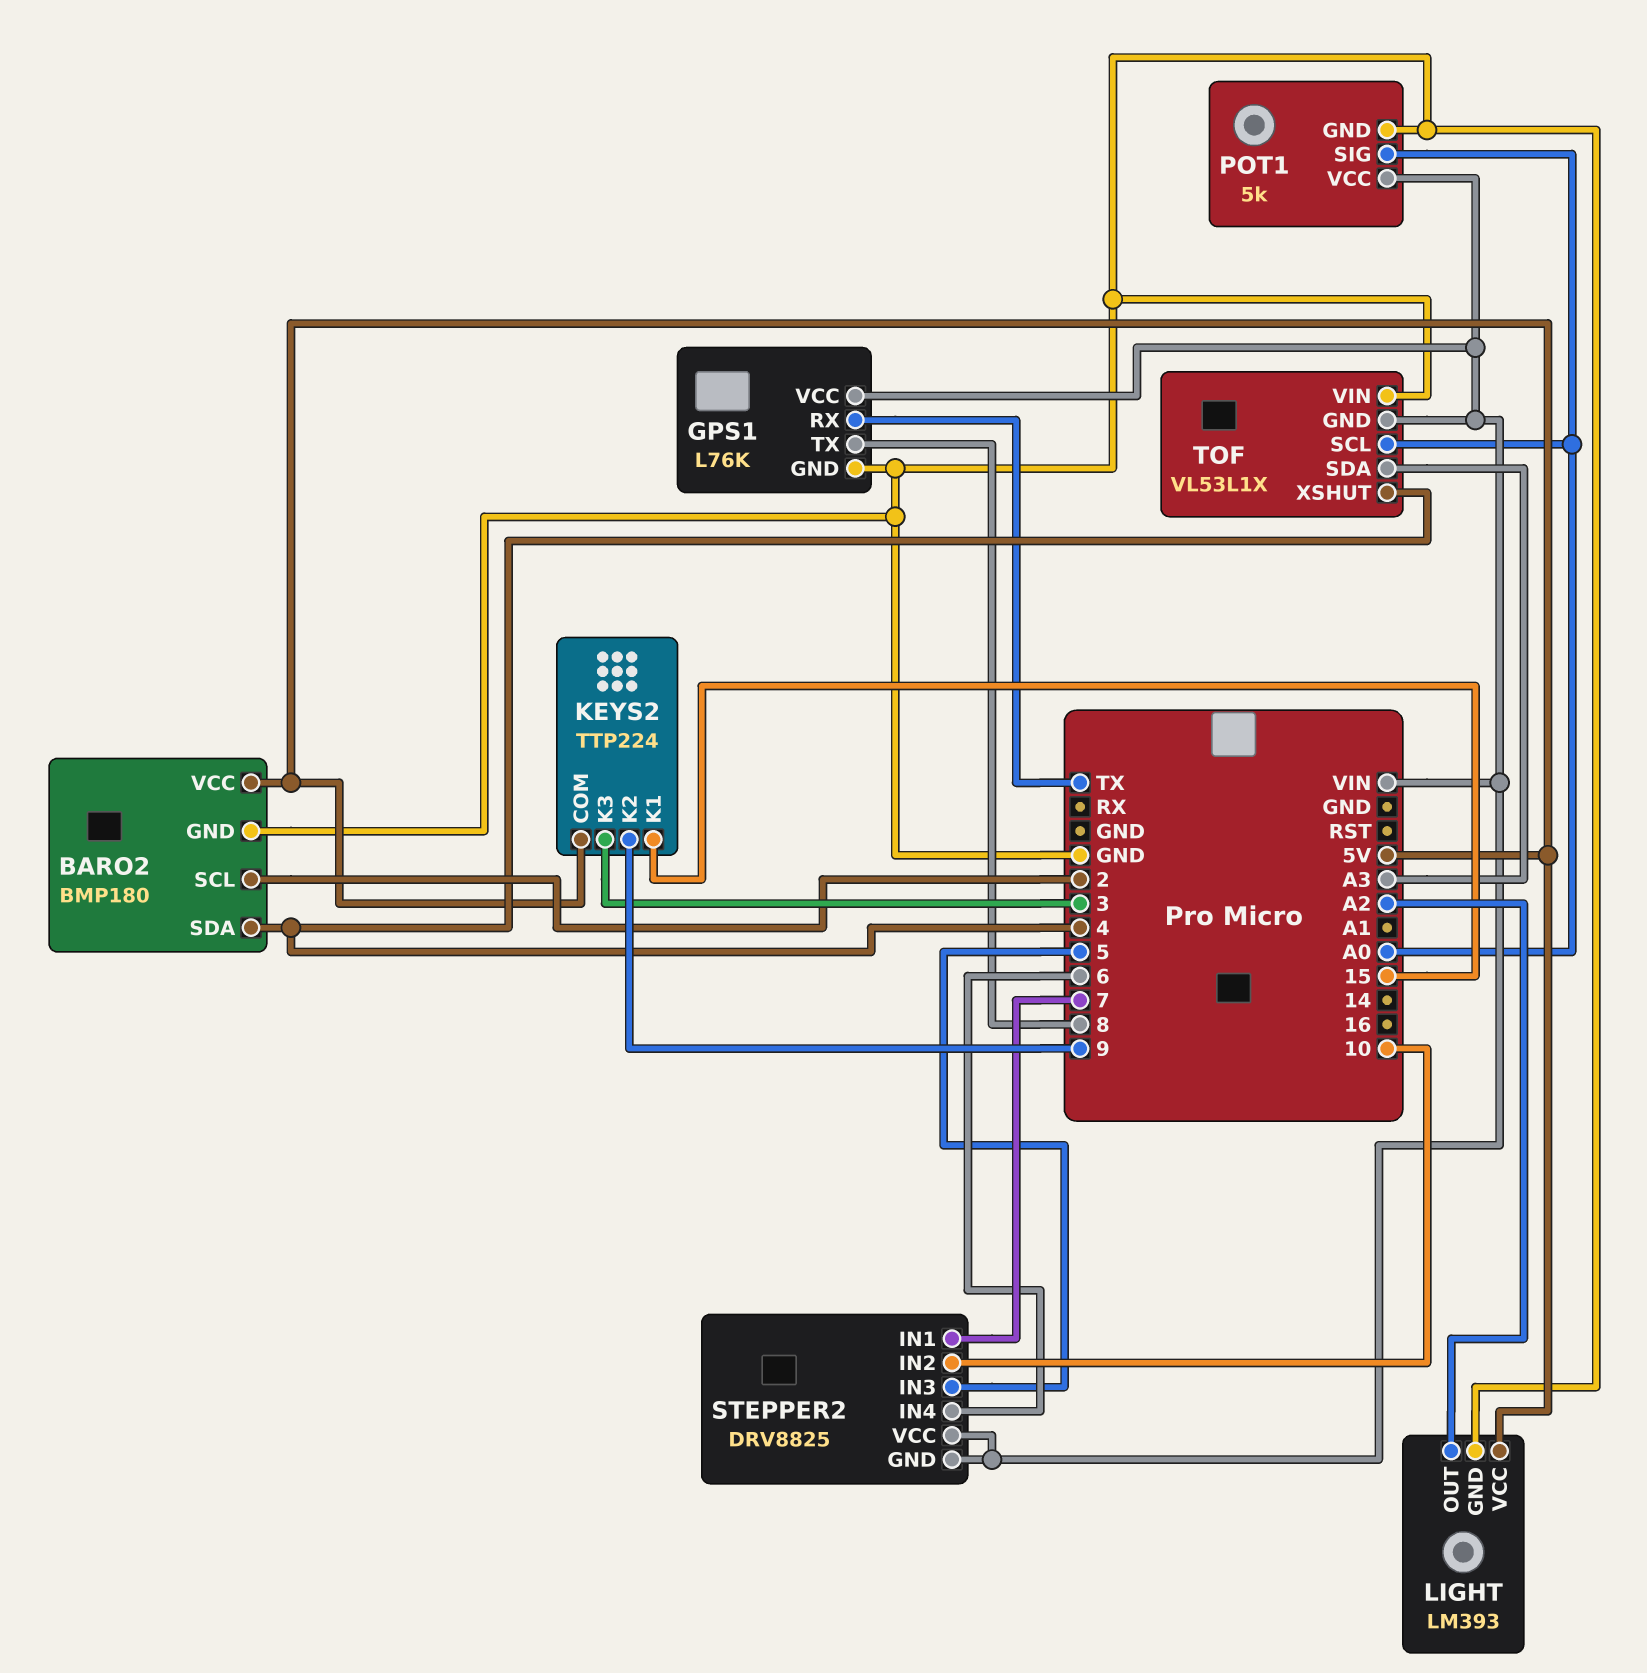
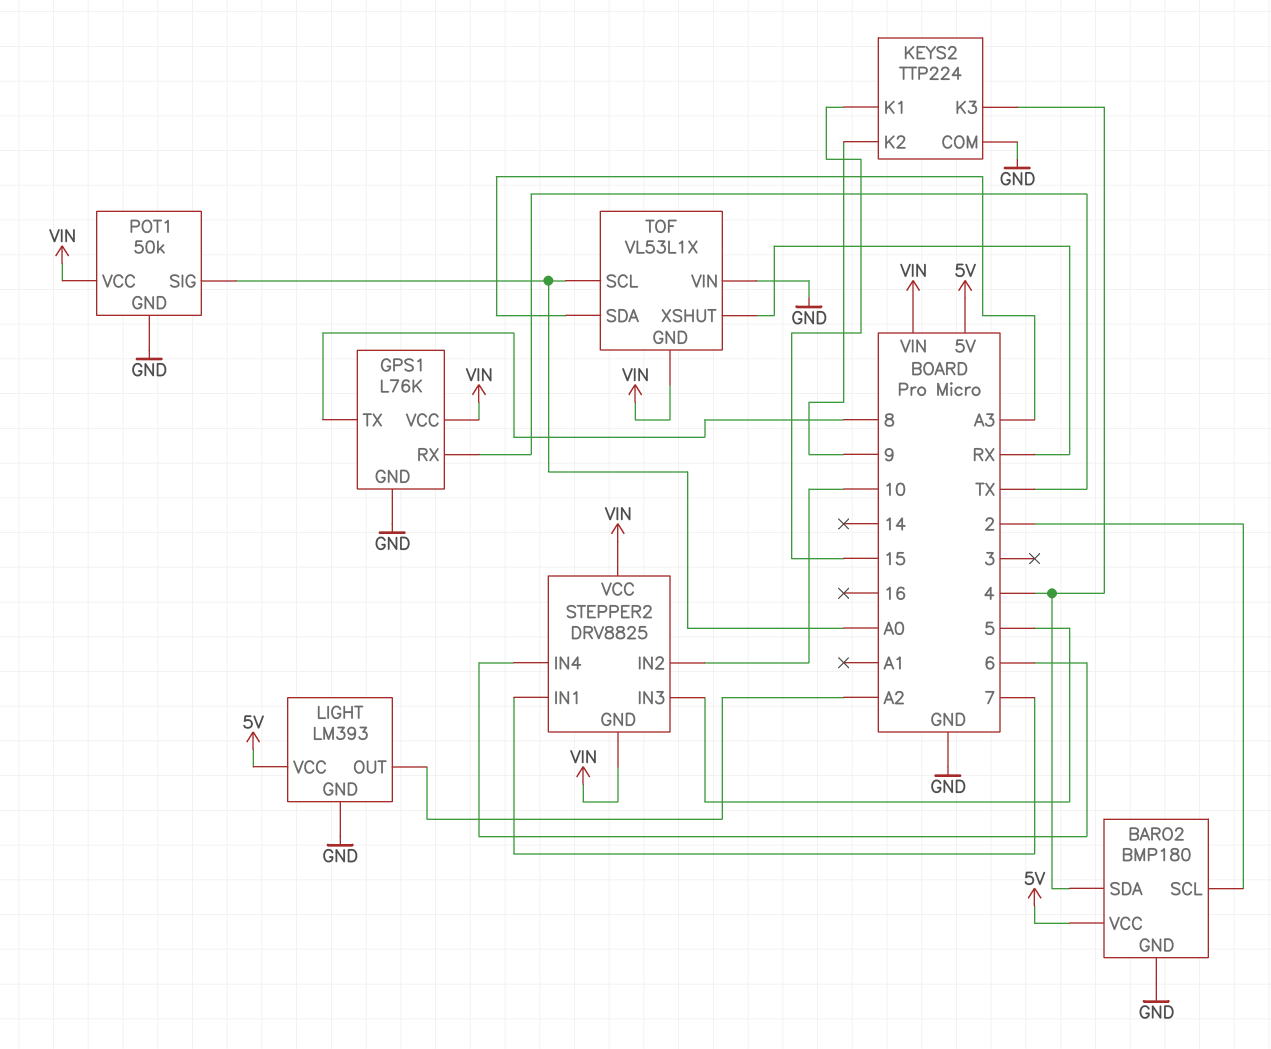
KEYS2 pin COM: 5V -> GND
KEYS2 pin K3: 3 -> 4
POT1: 5k -> 50k
TOF pin XSHUT: 4 -> RX

